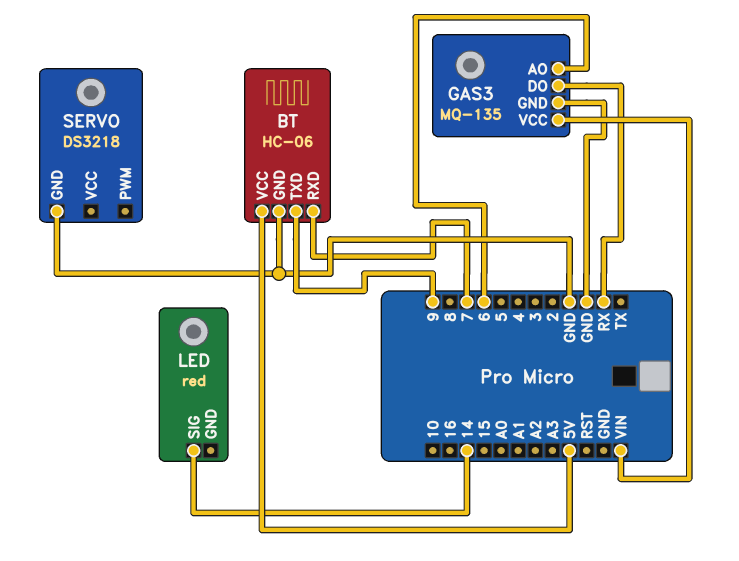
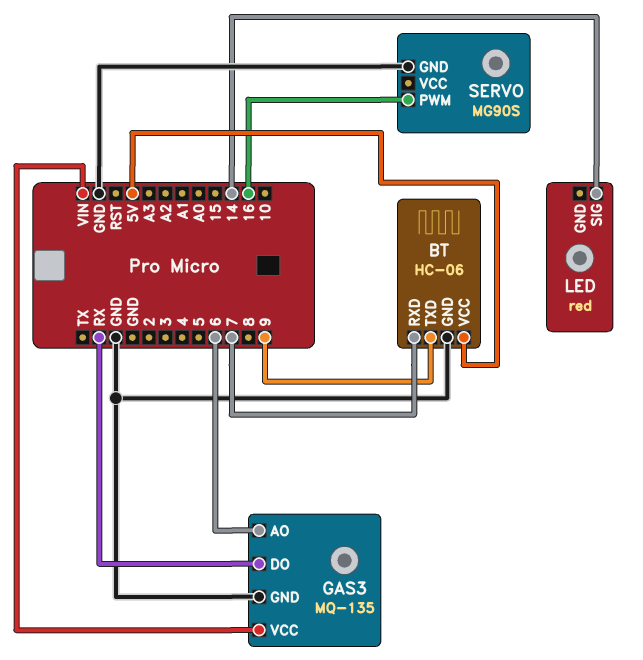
SERVO: DS3218 -> MG90S
SERVO pin PWM: none -> 16

